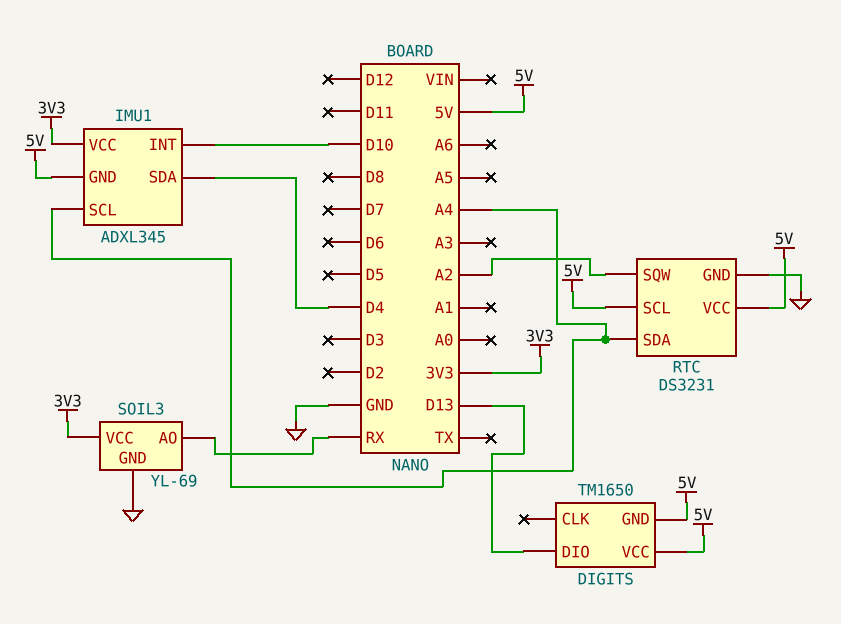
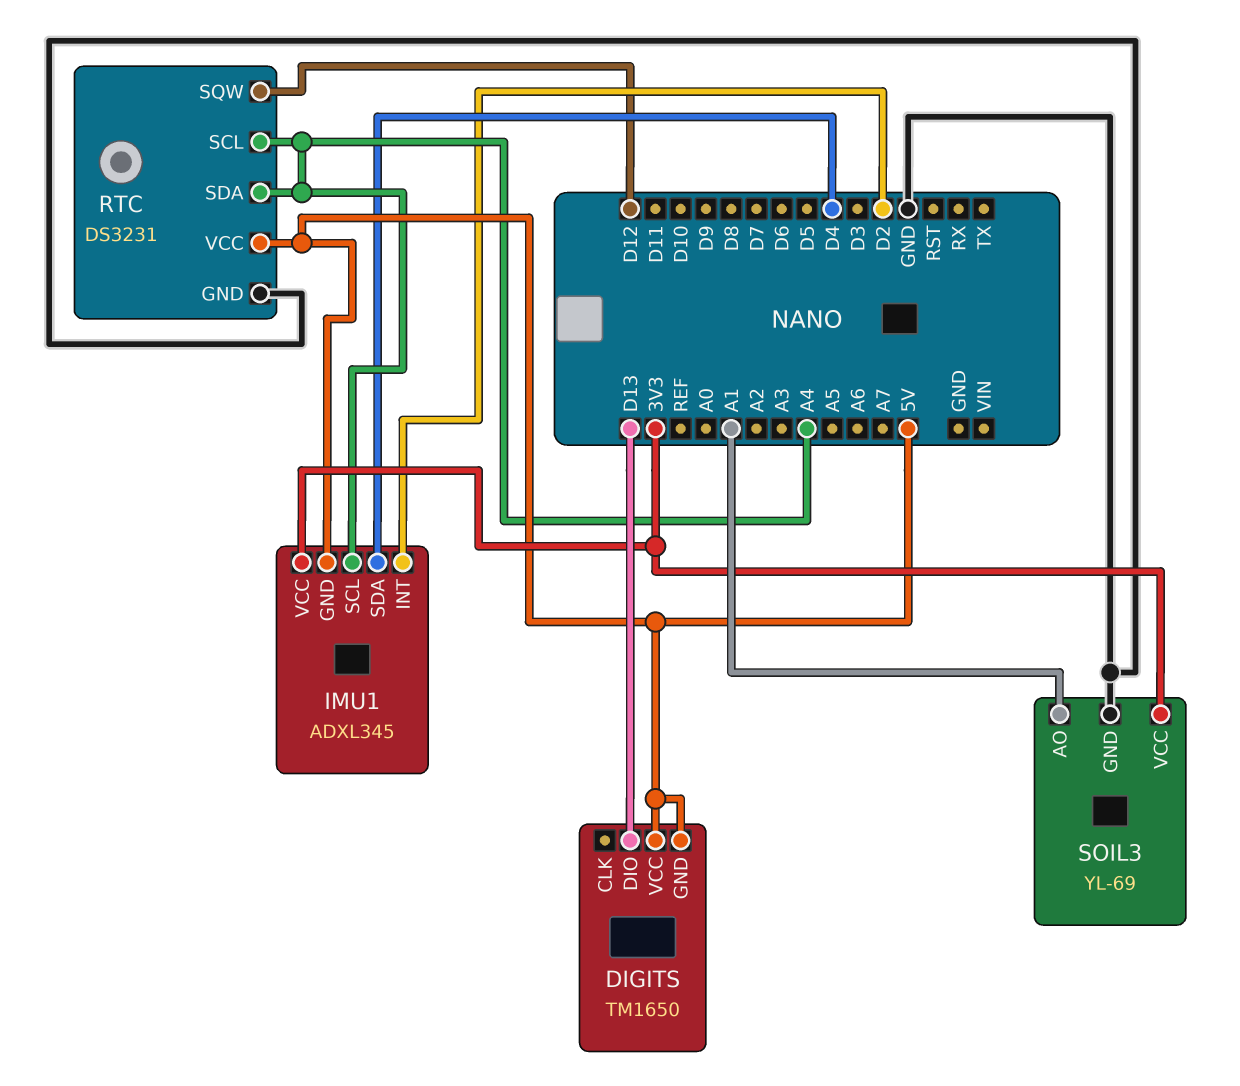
IMU1 pin INT: D10 -> D2
RTC pin SCL: 5V -> A4
RTC pin SQW: A2 -> D12
SOIL3 pin AO: RX -> A1

